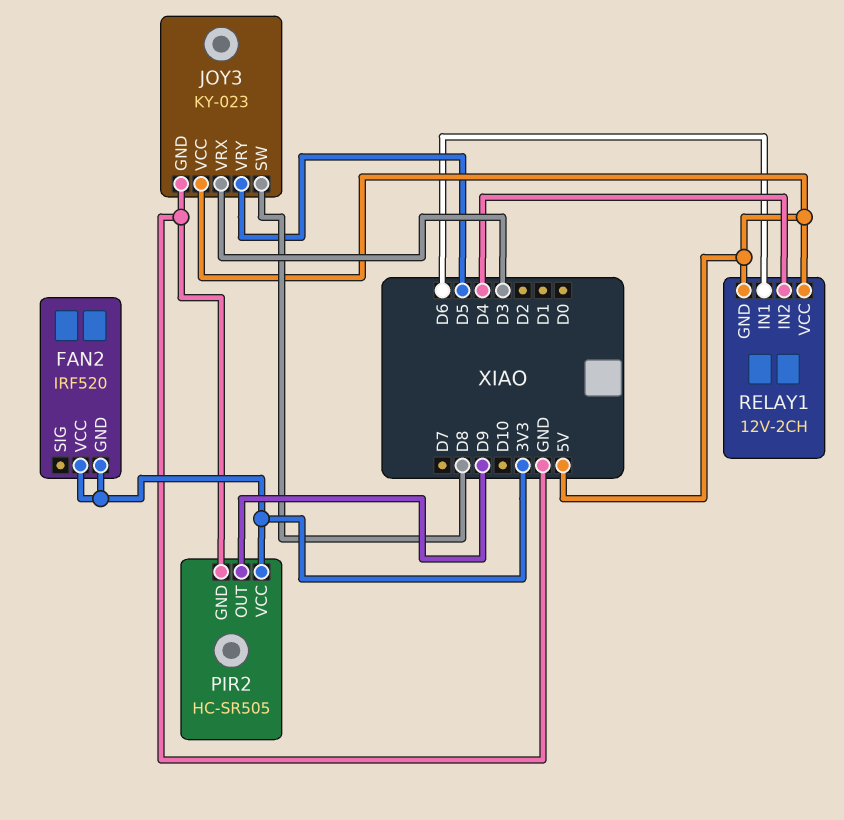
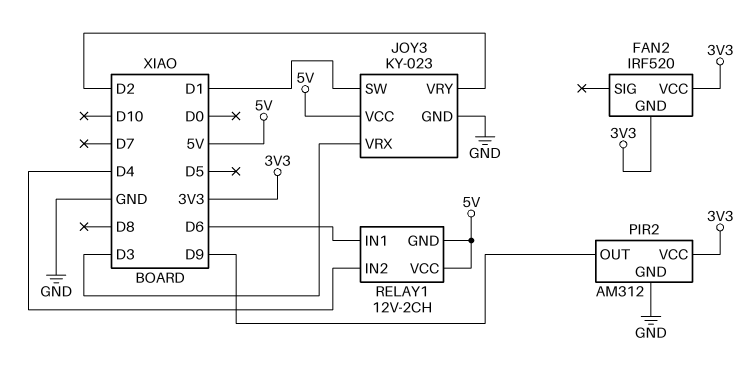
JOY3 pin SW: D8 -> D1
JOY3 pin VRY: D5 -> D2
PIR2: HC-SR505 -> AM312

